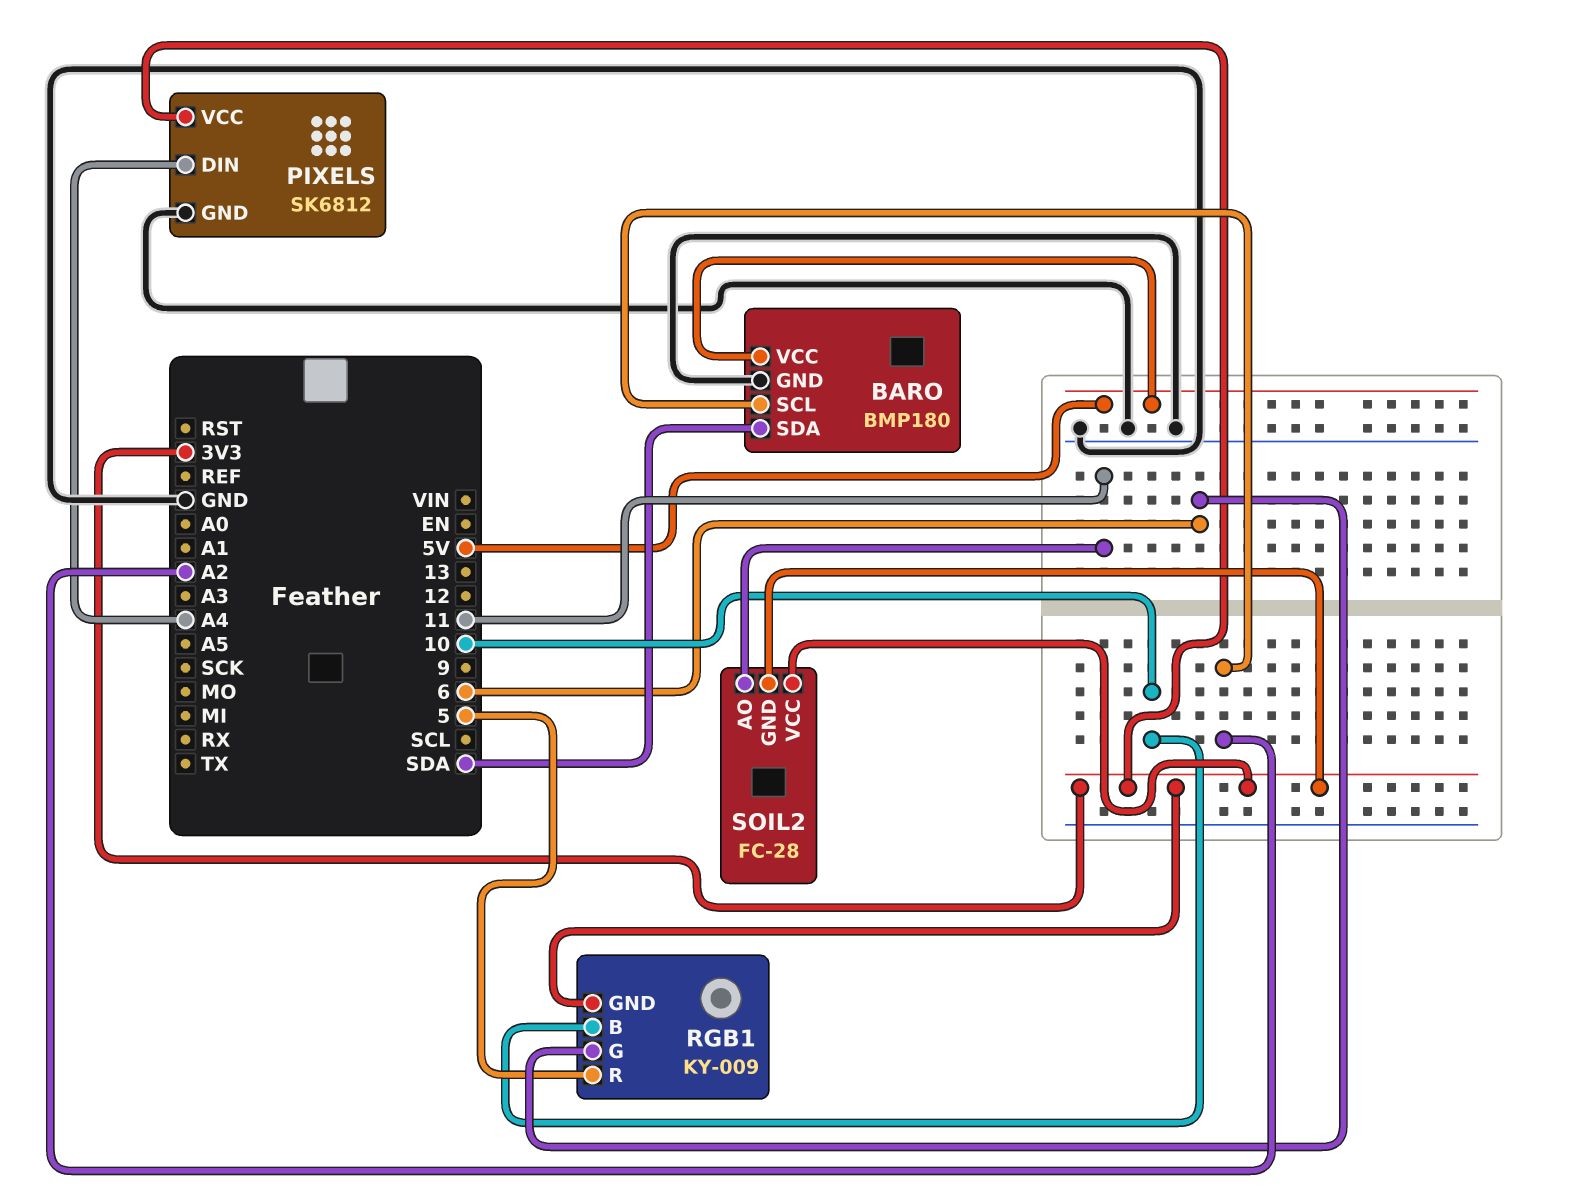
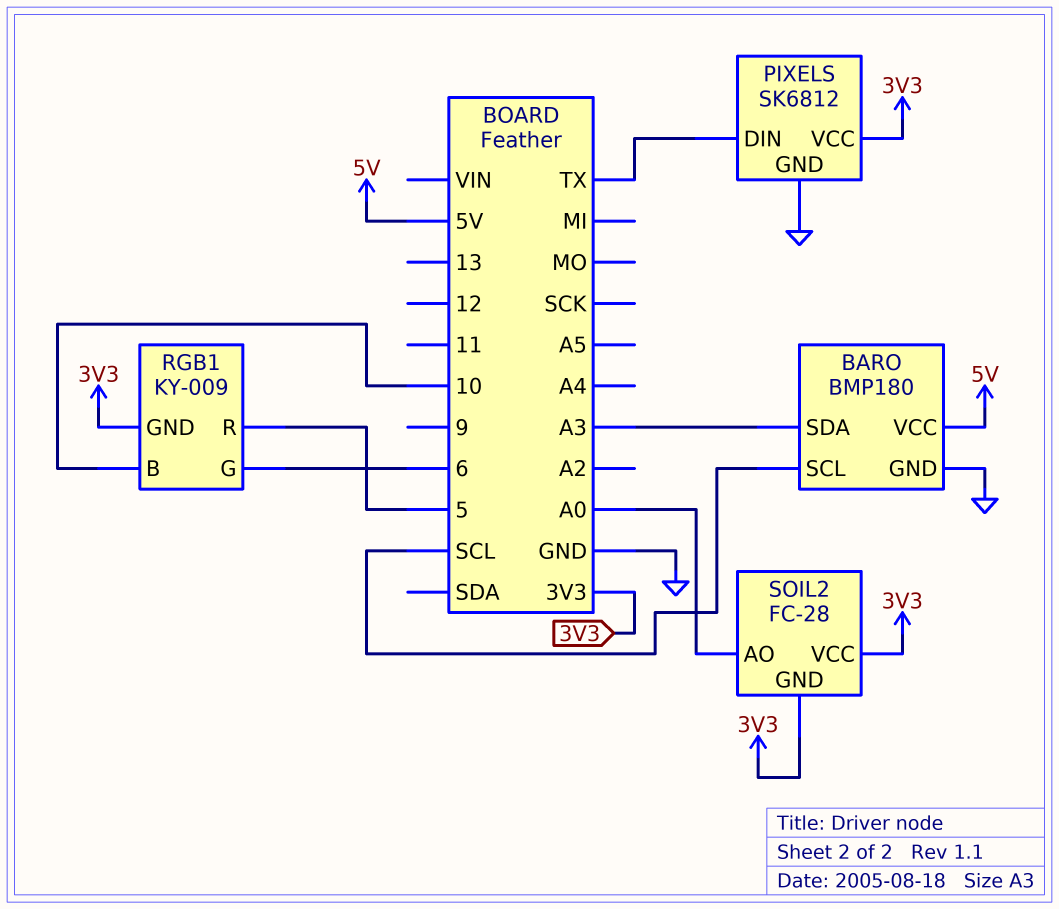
BARO pin SCL: A2 -> SCL
BARO pin SDA: SDA -> A3
PIXELS pin DIN: A4 -> TX
SOIL2 pin AO: 11 -> A0

